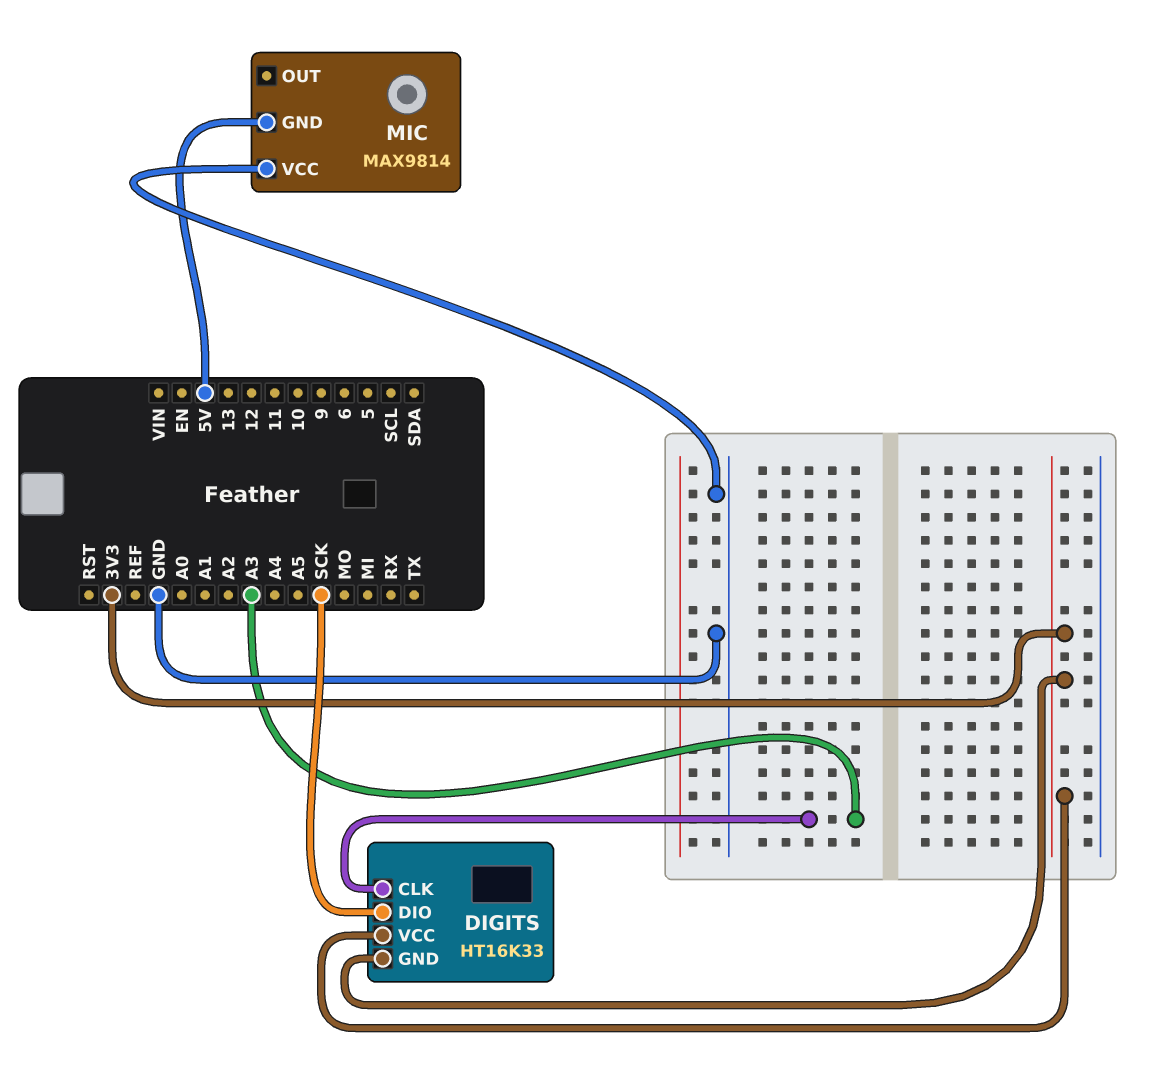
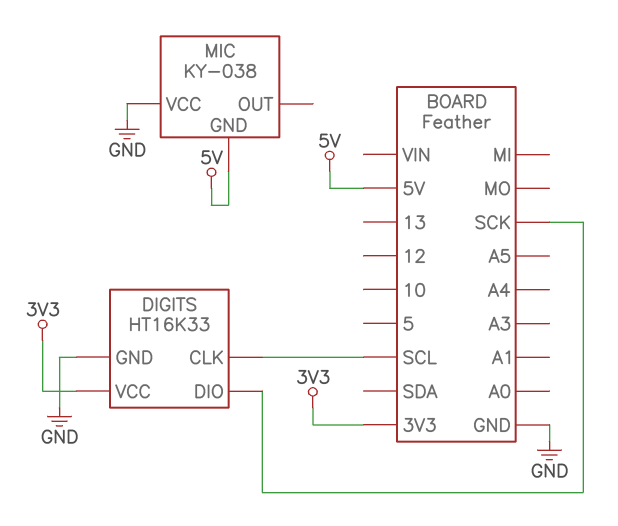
DIGITS pin CLK: A3 -> SCL
DIGITS pin GND: 3V3 -> GND
MIC: MAX9814 -> KY-038

